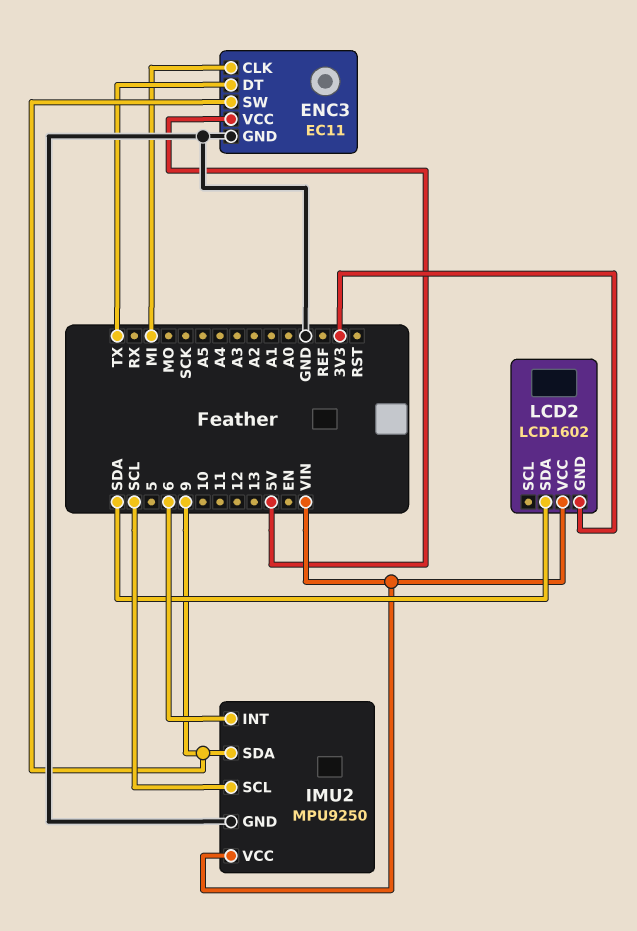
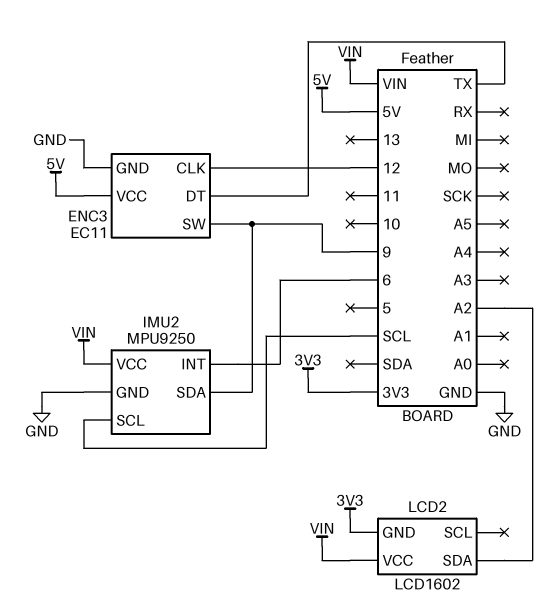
ENC3 pin CLK: MI -> 12
LCD2 pin SDA: SDA -> A2

